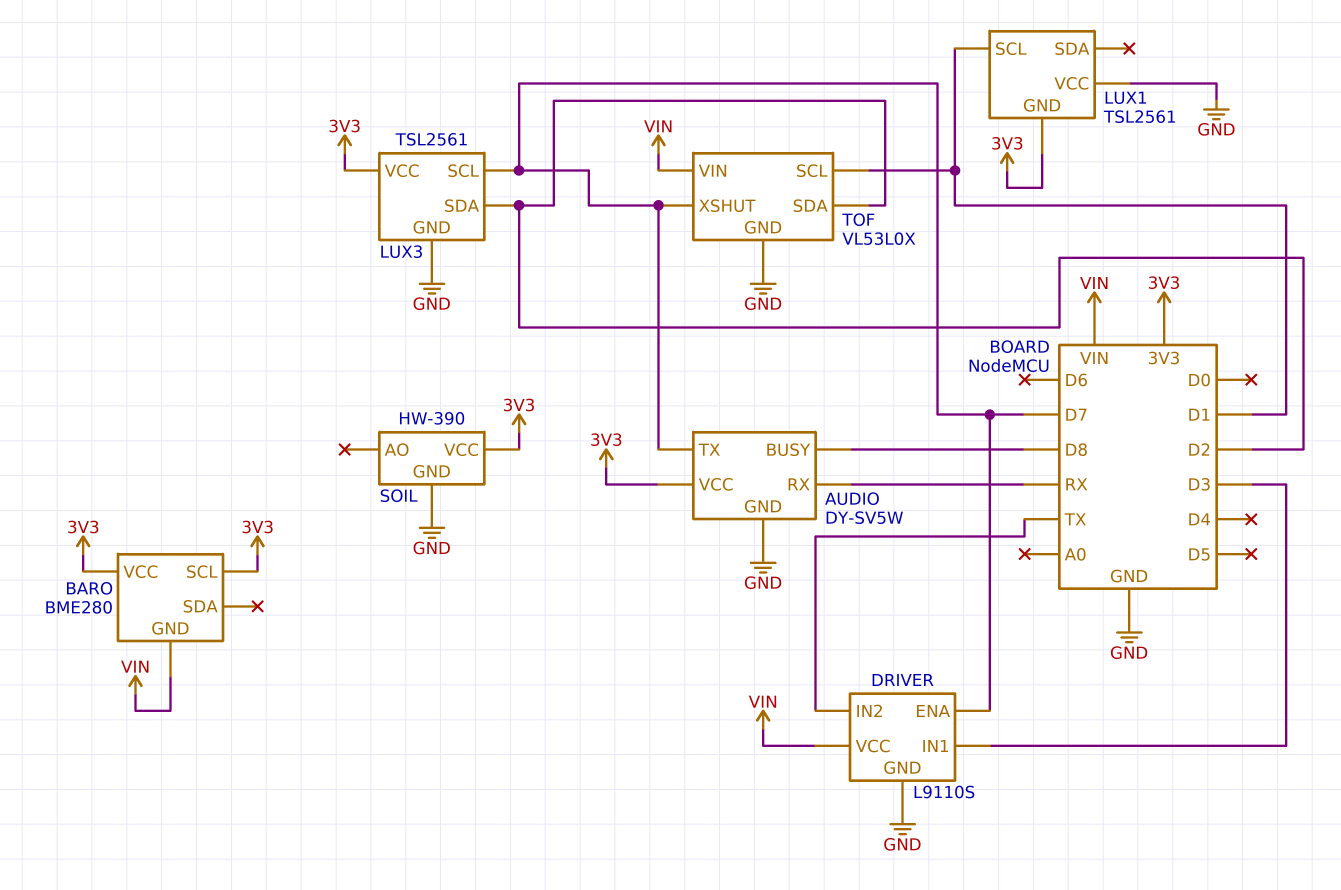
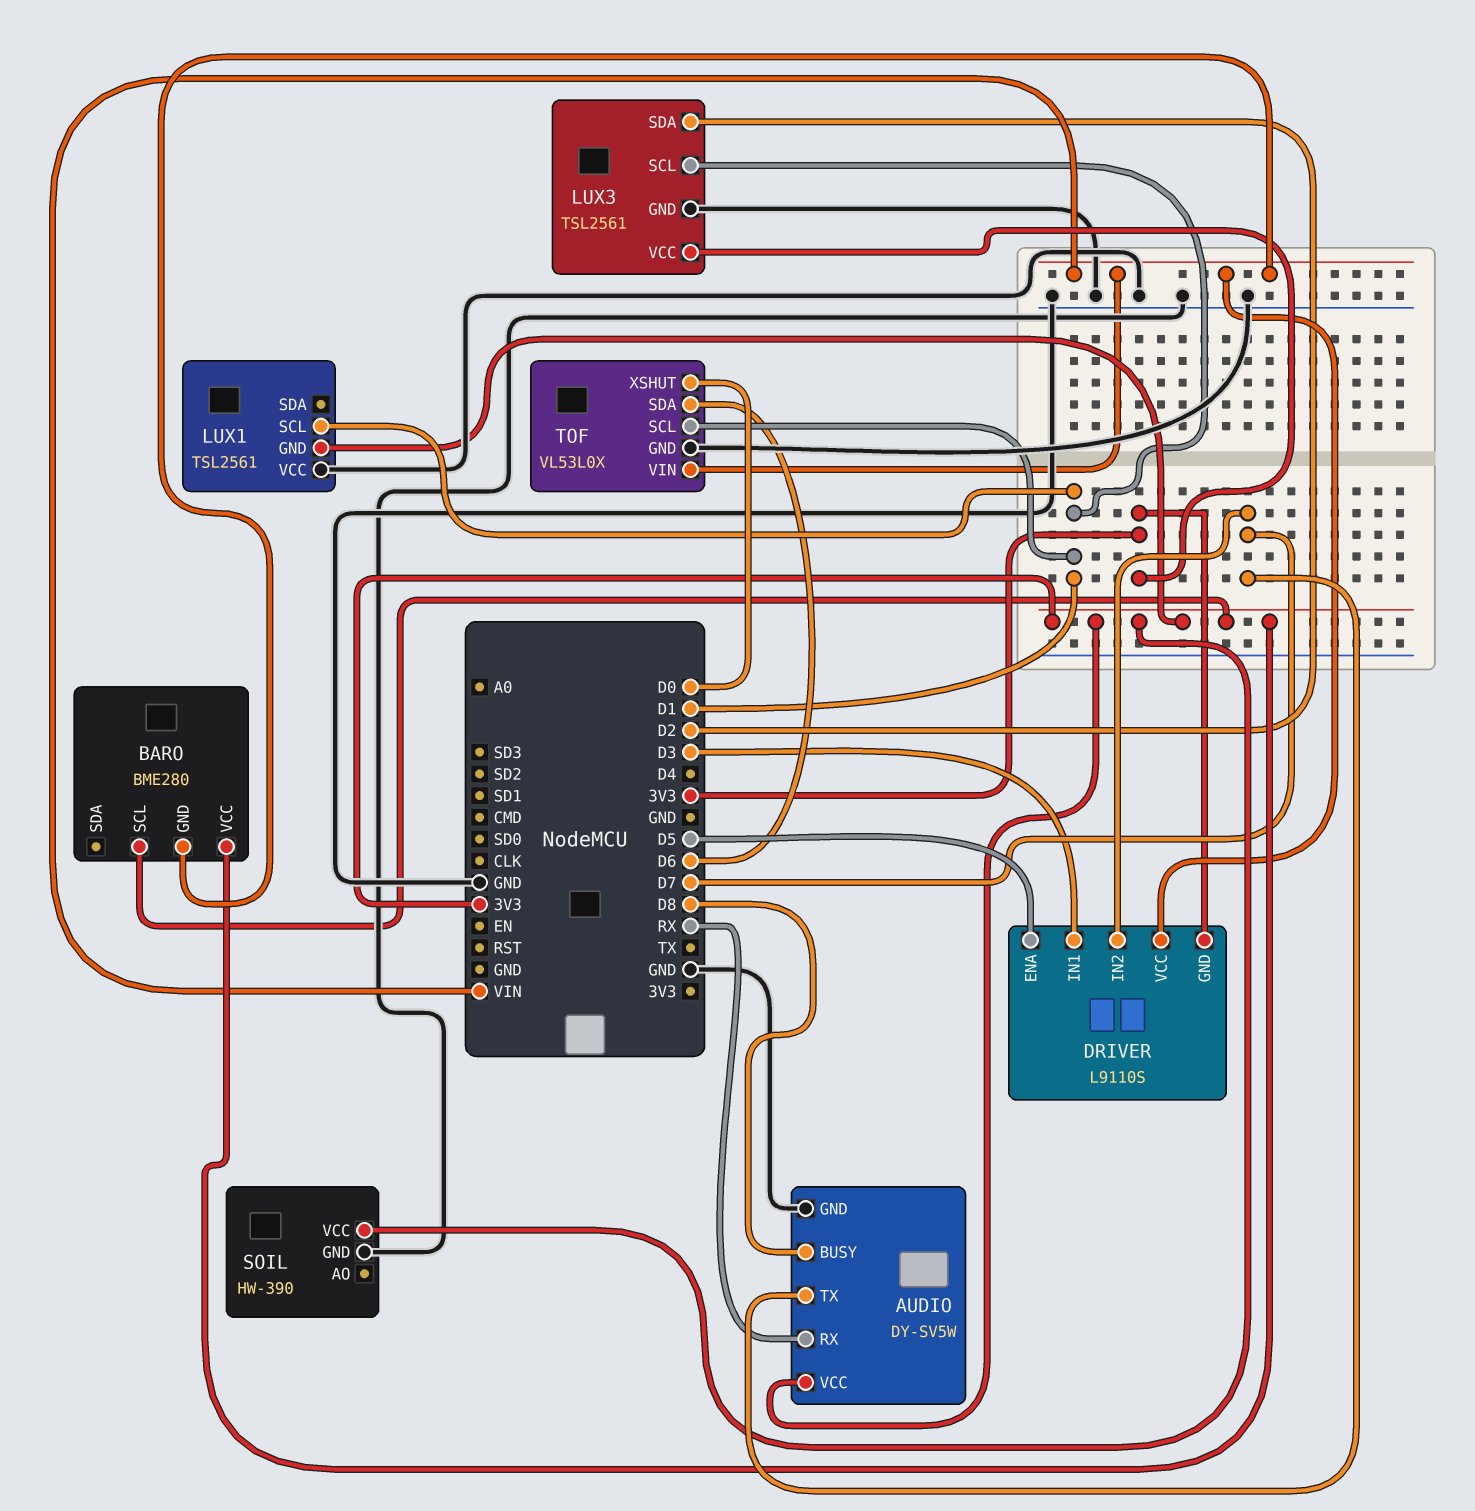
DRIVER pin ENA: D7 -> D5
DRIVER pin GND: GND -> 3V3
DRIVER pin IN2: TX -> D7
LUX3 pin SCL: D7 -> D1
TOF pin SDA: D2 -> D6
TOF pin XSHUT: D7 -> D0

